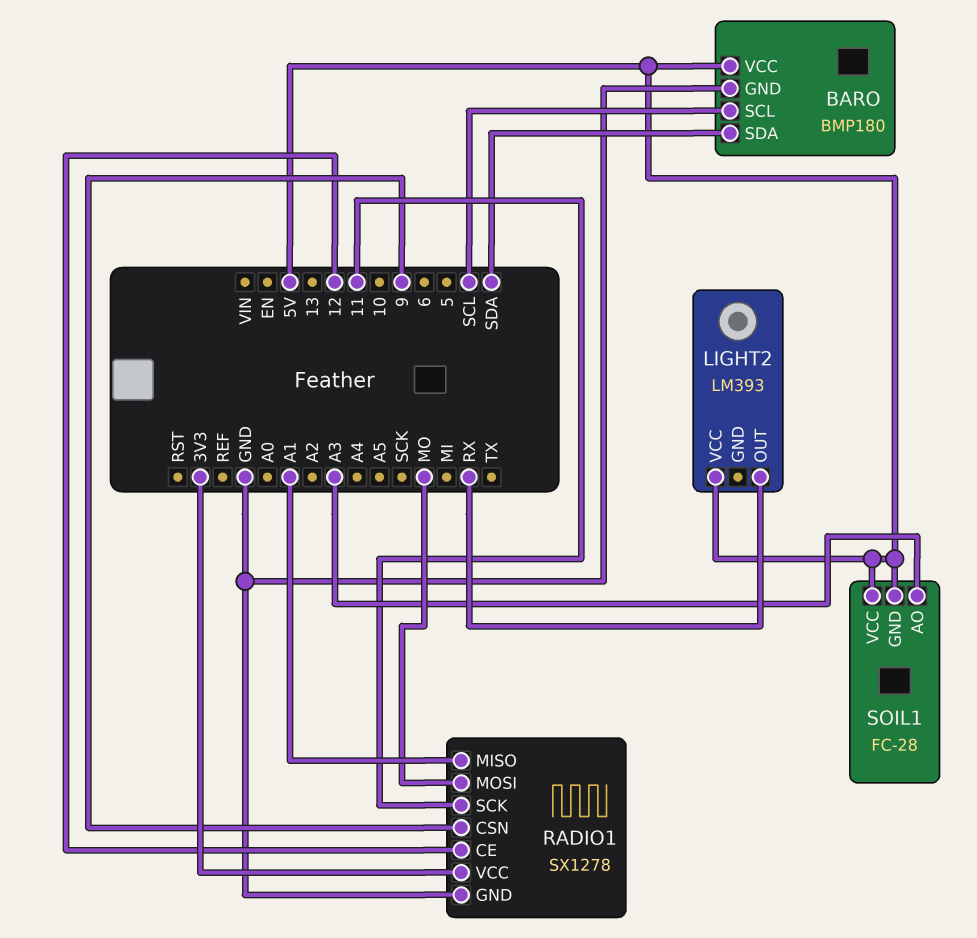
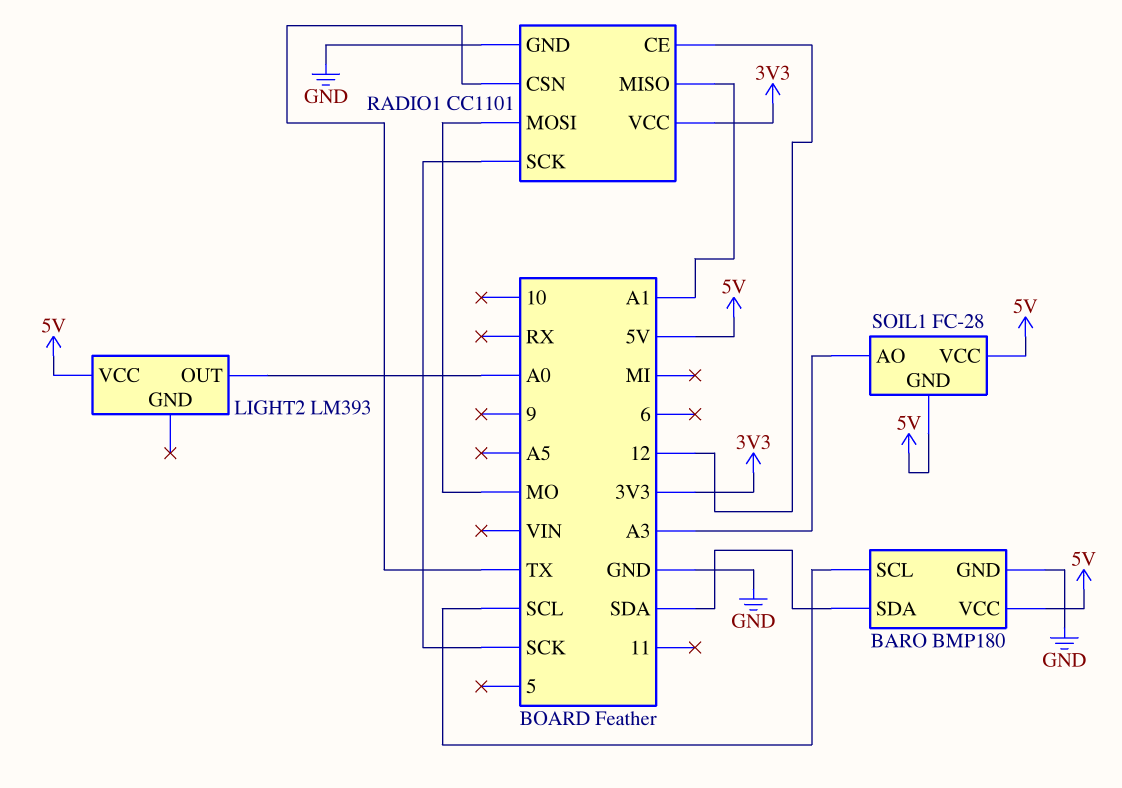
LIGHT2 pin OUT: RX -> A0
RADIO1: SX1278 -> CC1101
RADIO1 pin CSN: 9 -> TX
RADIO1 pin SCK: 11 -> SCK

